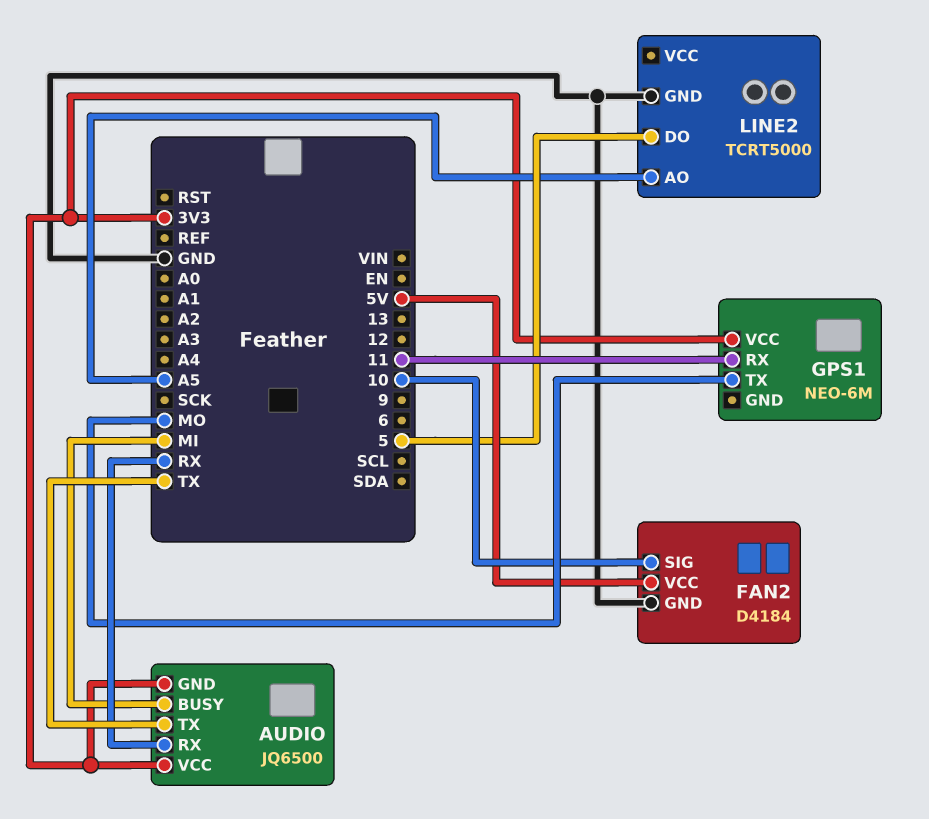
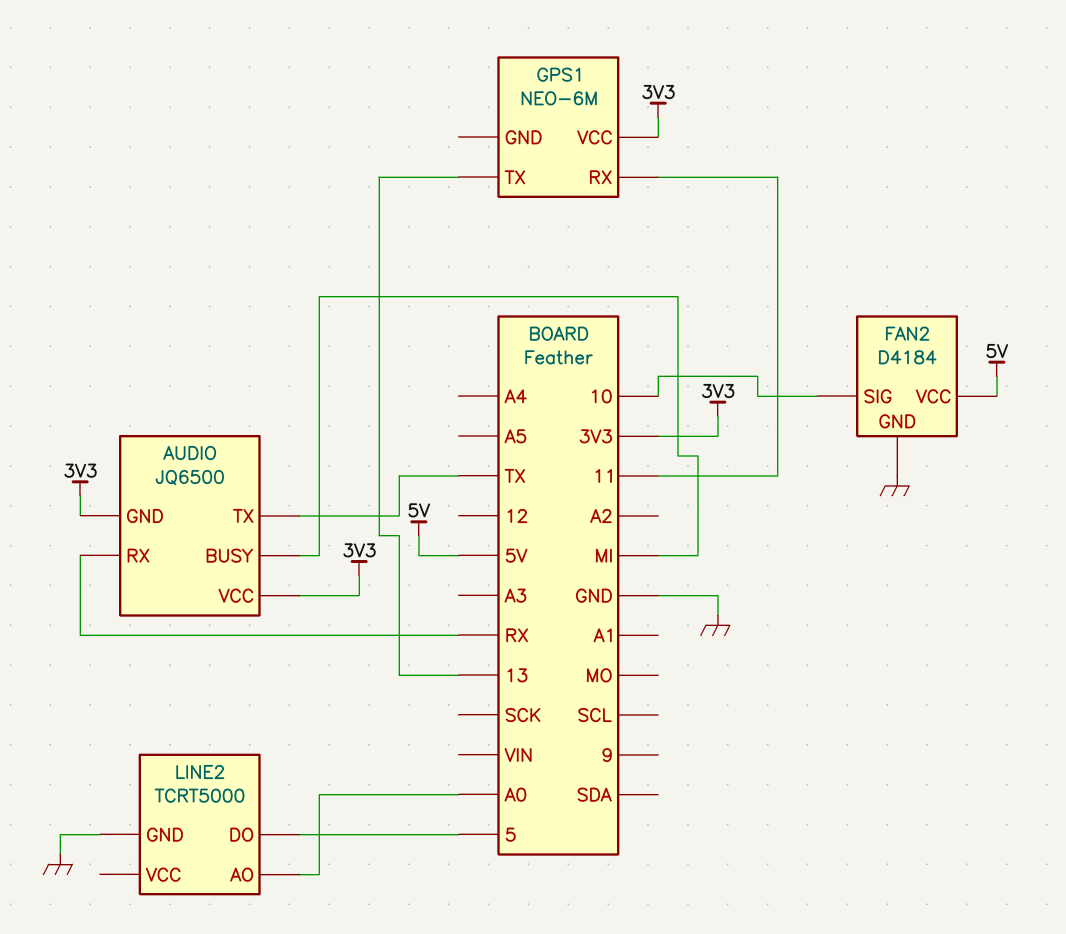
GPS1 pin TX: MO -> 13
LINE2 pin AO: A5 -> A0

